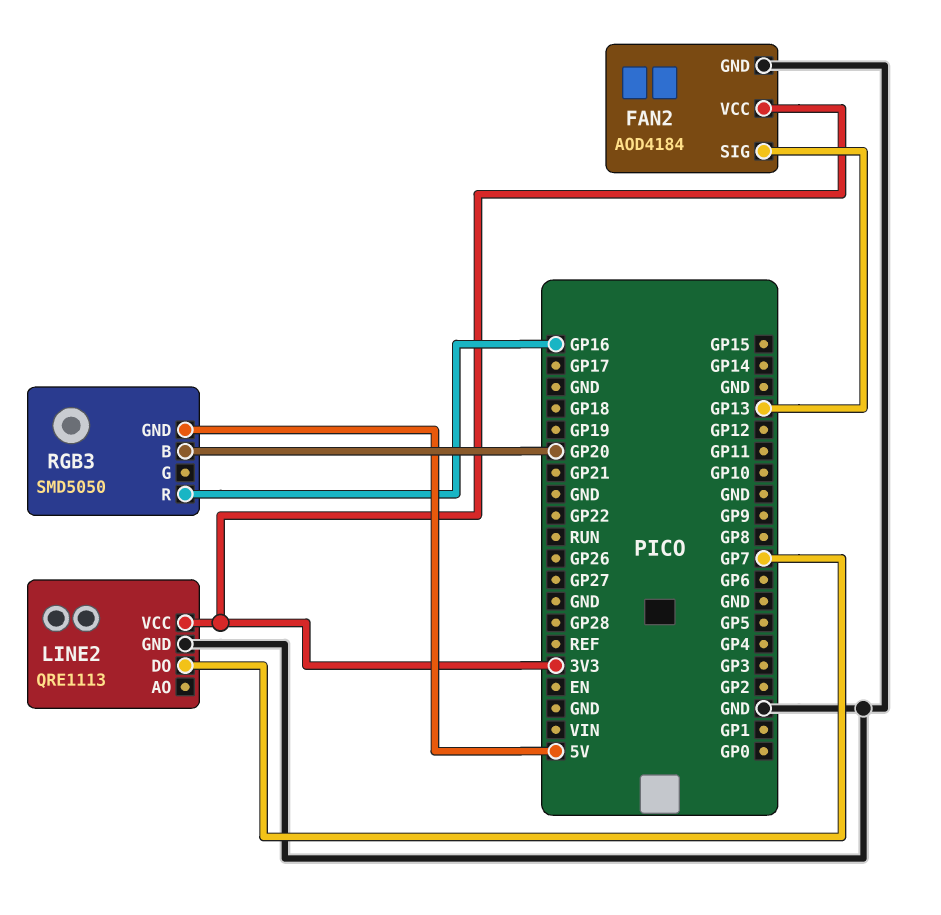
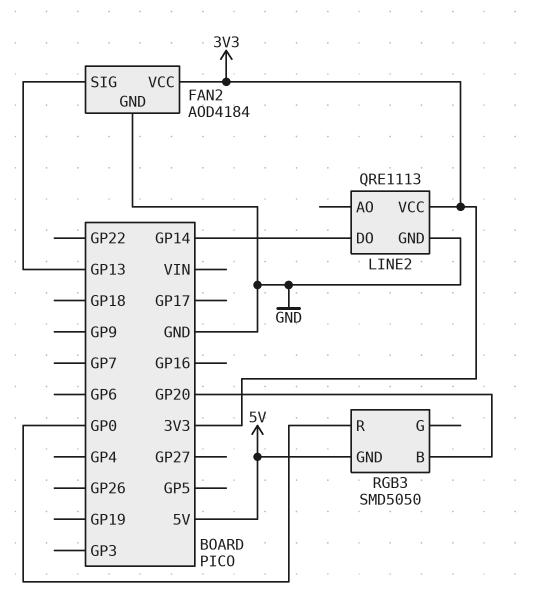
LINE2 pin DO: GP7 -> GP14
RGB3 pin R: GP16 -> GP0

